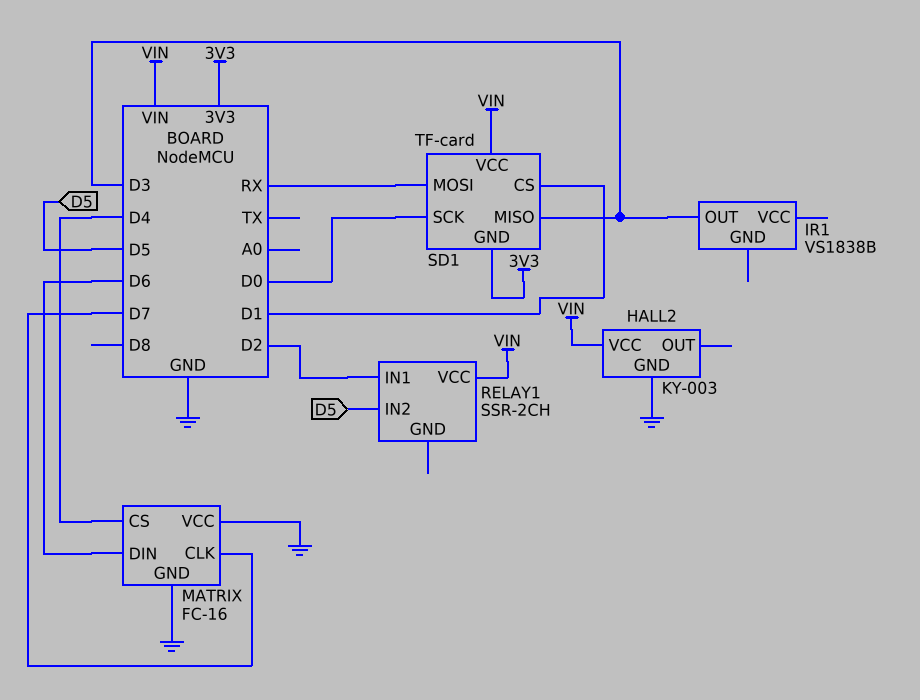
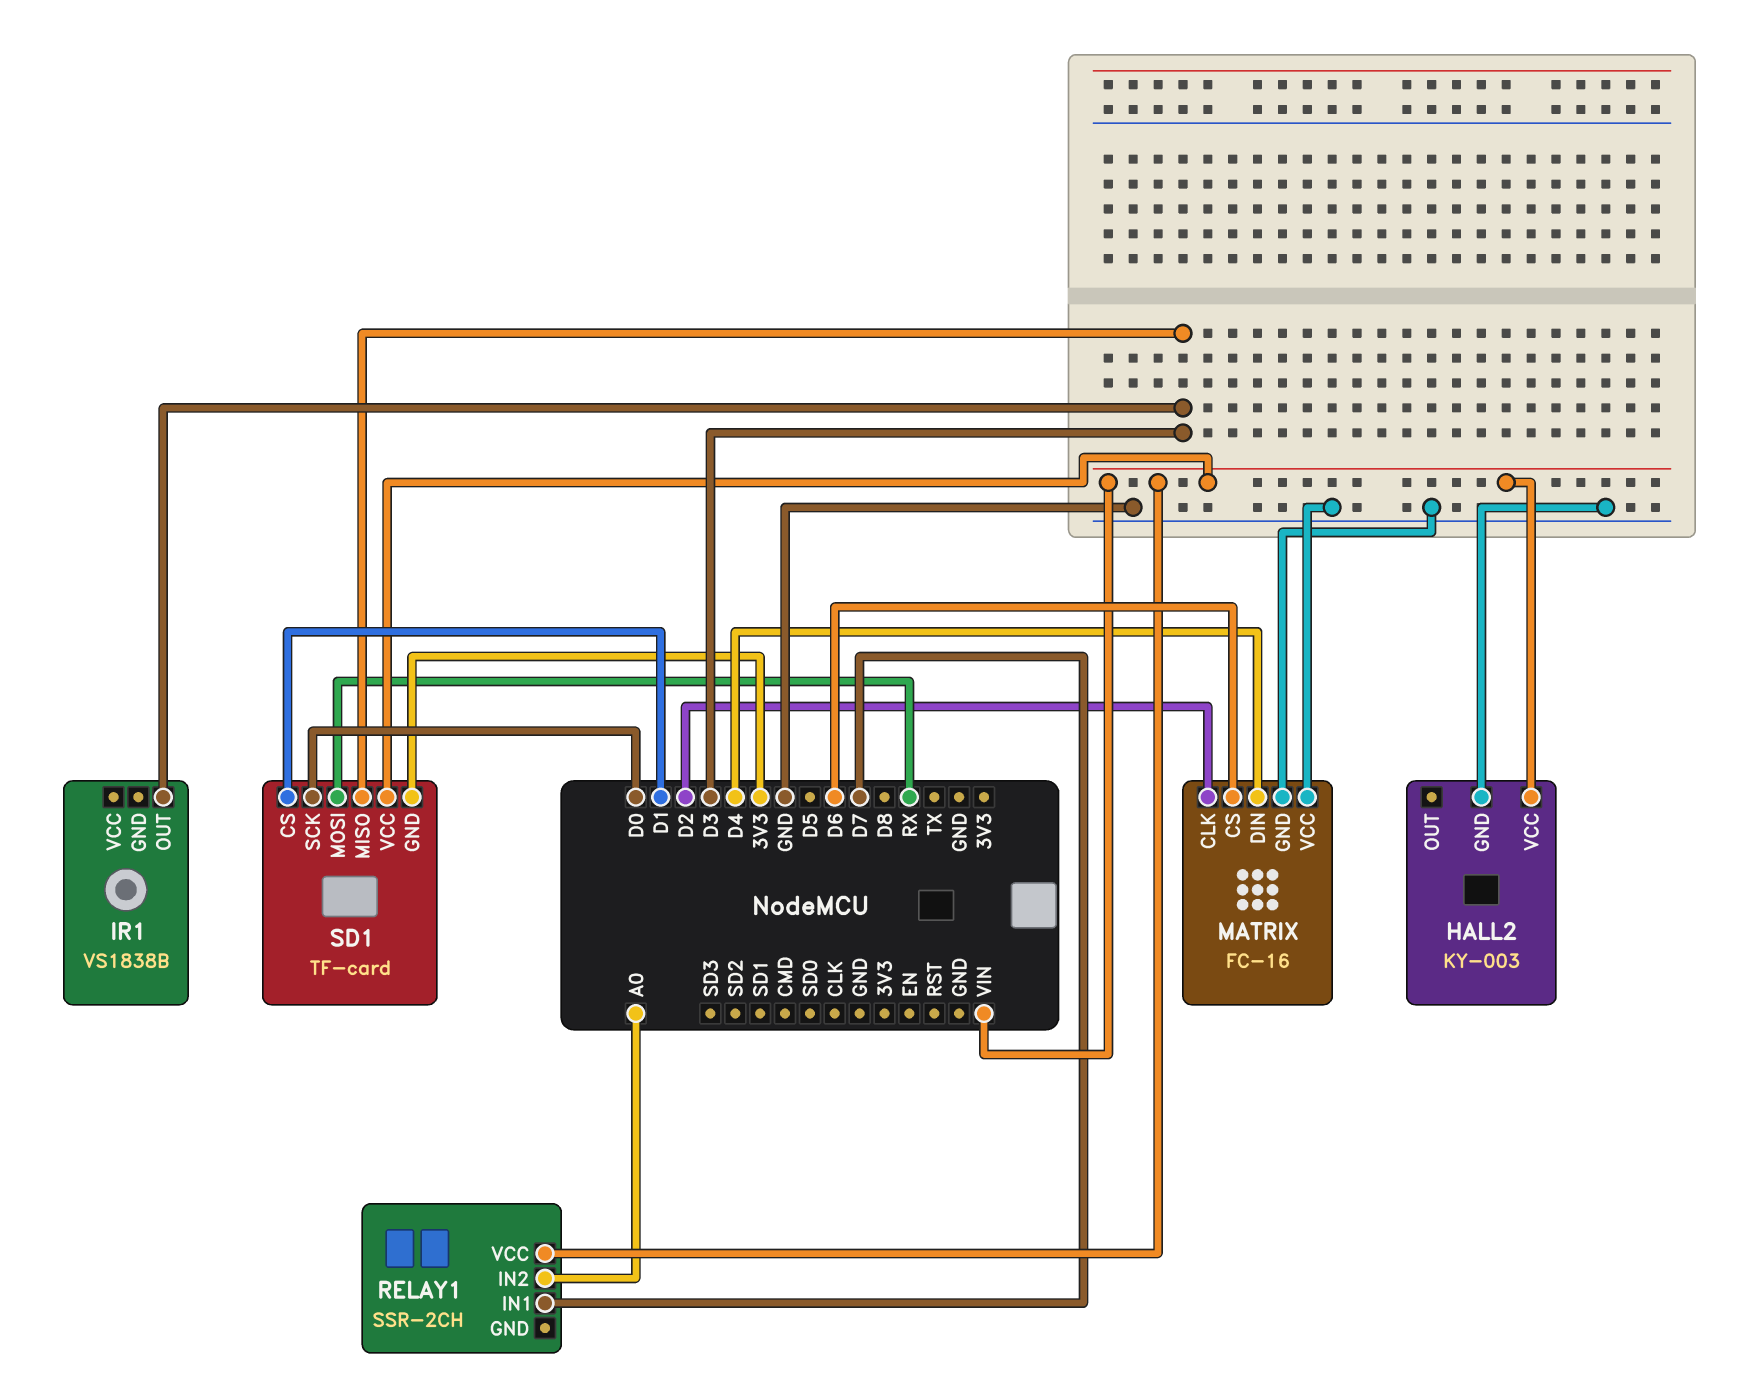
MATRIX pin CLK: D7 -> D2
MATRIX pin CS: D4 -> D6
MATRIX pin DIN: D6 -> D4
RELAY1 pin IN1: D2 -> D7
RELAY1 pin IN2: D5 -> A0

